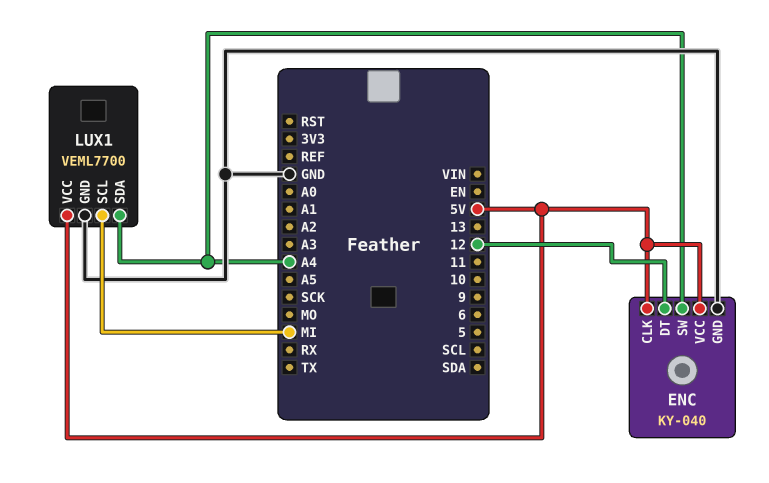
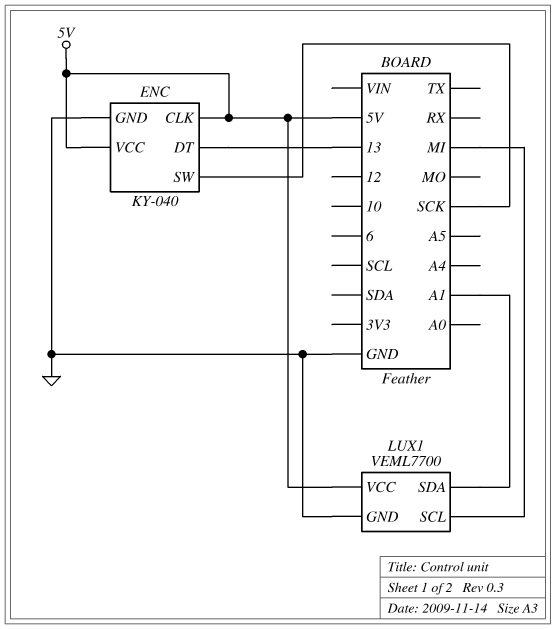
ENC pin DT: 12 -> 13
ENC pin SW: A4 -> SCK
LUX1 pin SDA: A4 -> A1

